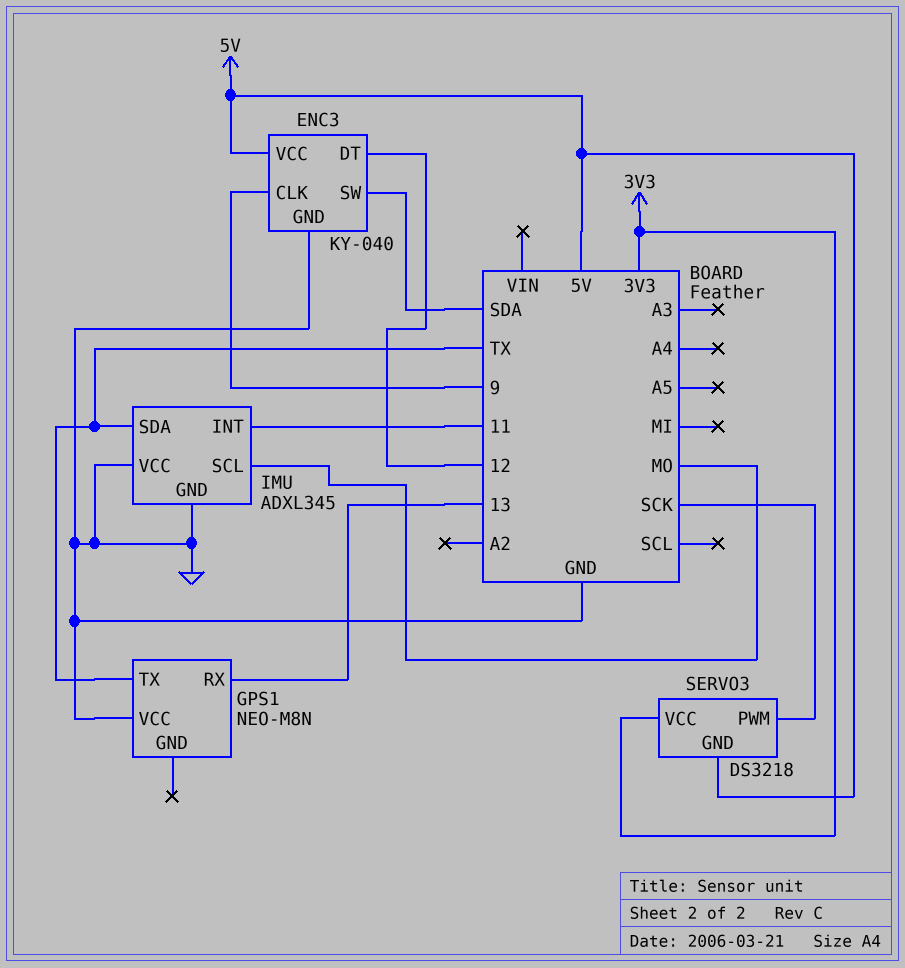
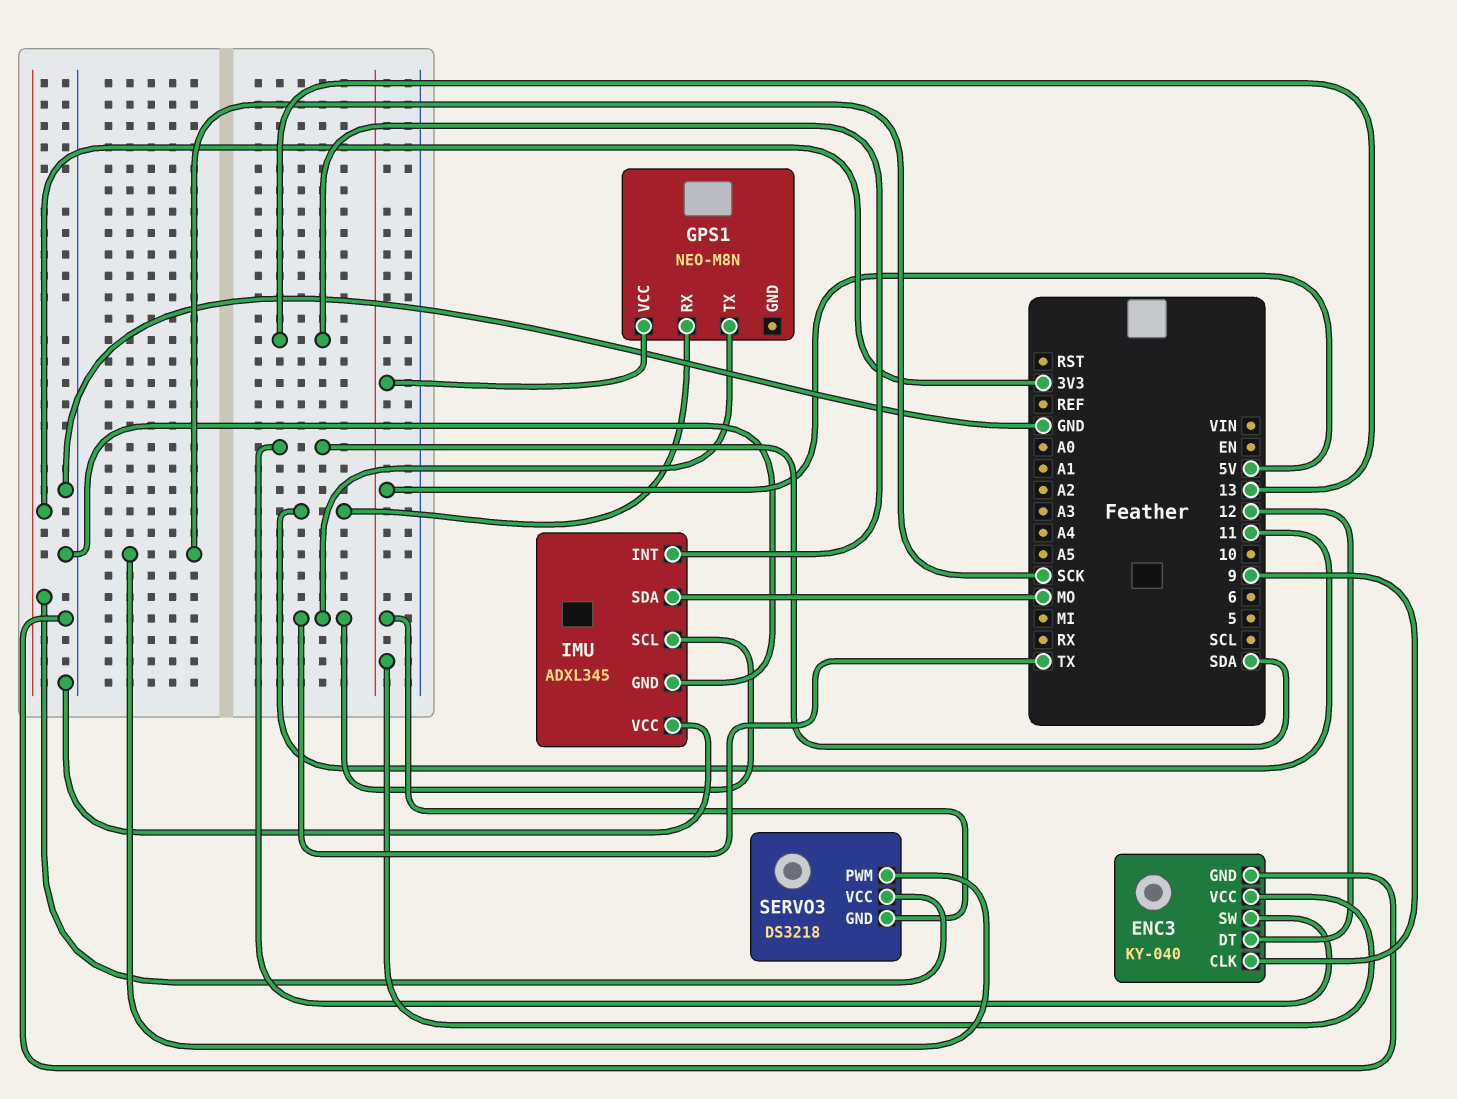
GPS1 pin RX: 13 -> 11
GPS1 pin VCC: GND -> 5V
IMU pin INT: 11 -> 13
IMU pin SCL: MO -> TX
IMU pin SDA: TX -> MO

